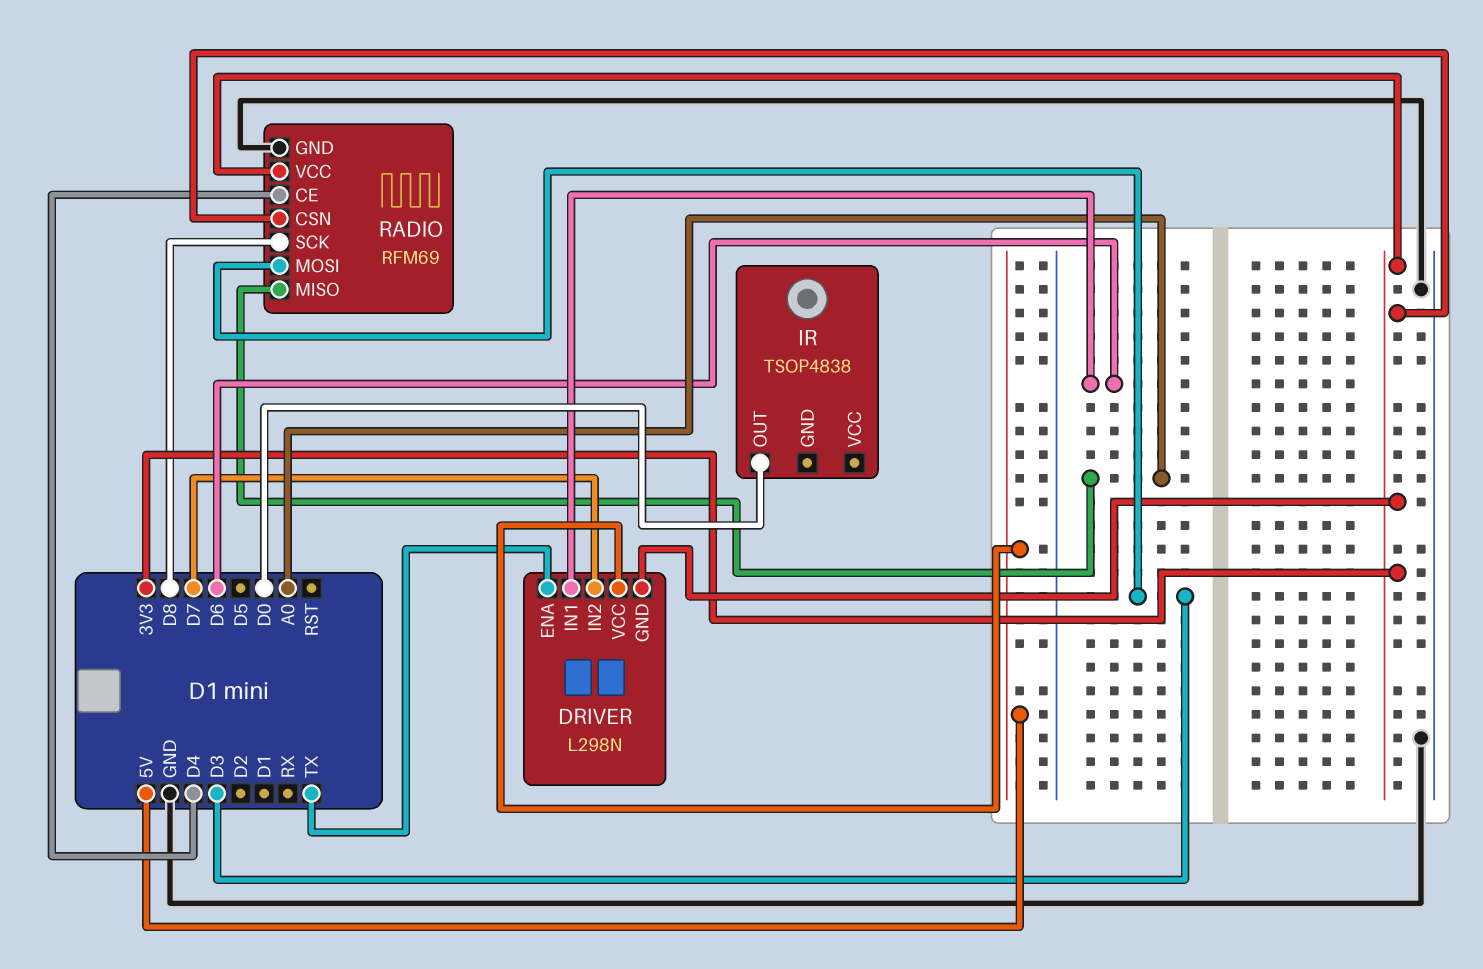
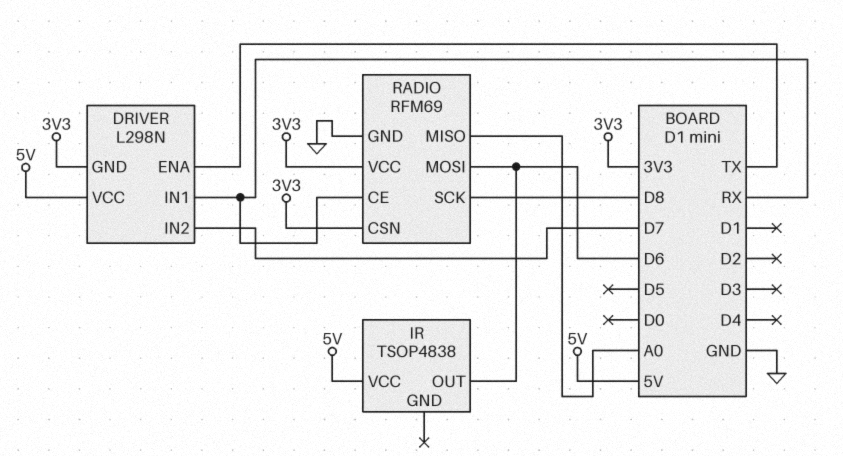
DRIVER pin IN1: D6 -> RX
IR pin OUT: D0 -> D6
IR pin VCC: none -> 5V
RADIO pin CE: D4 -> RX
RADIO pin MOSI: D3 -> D6

